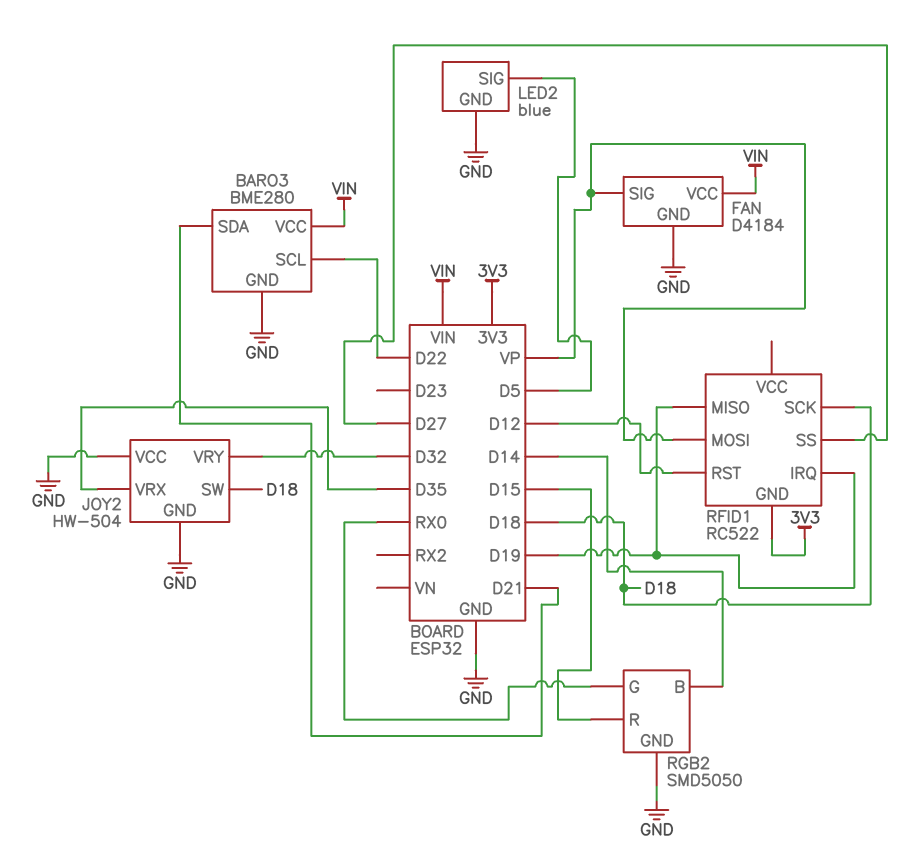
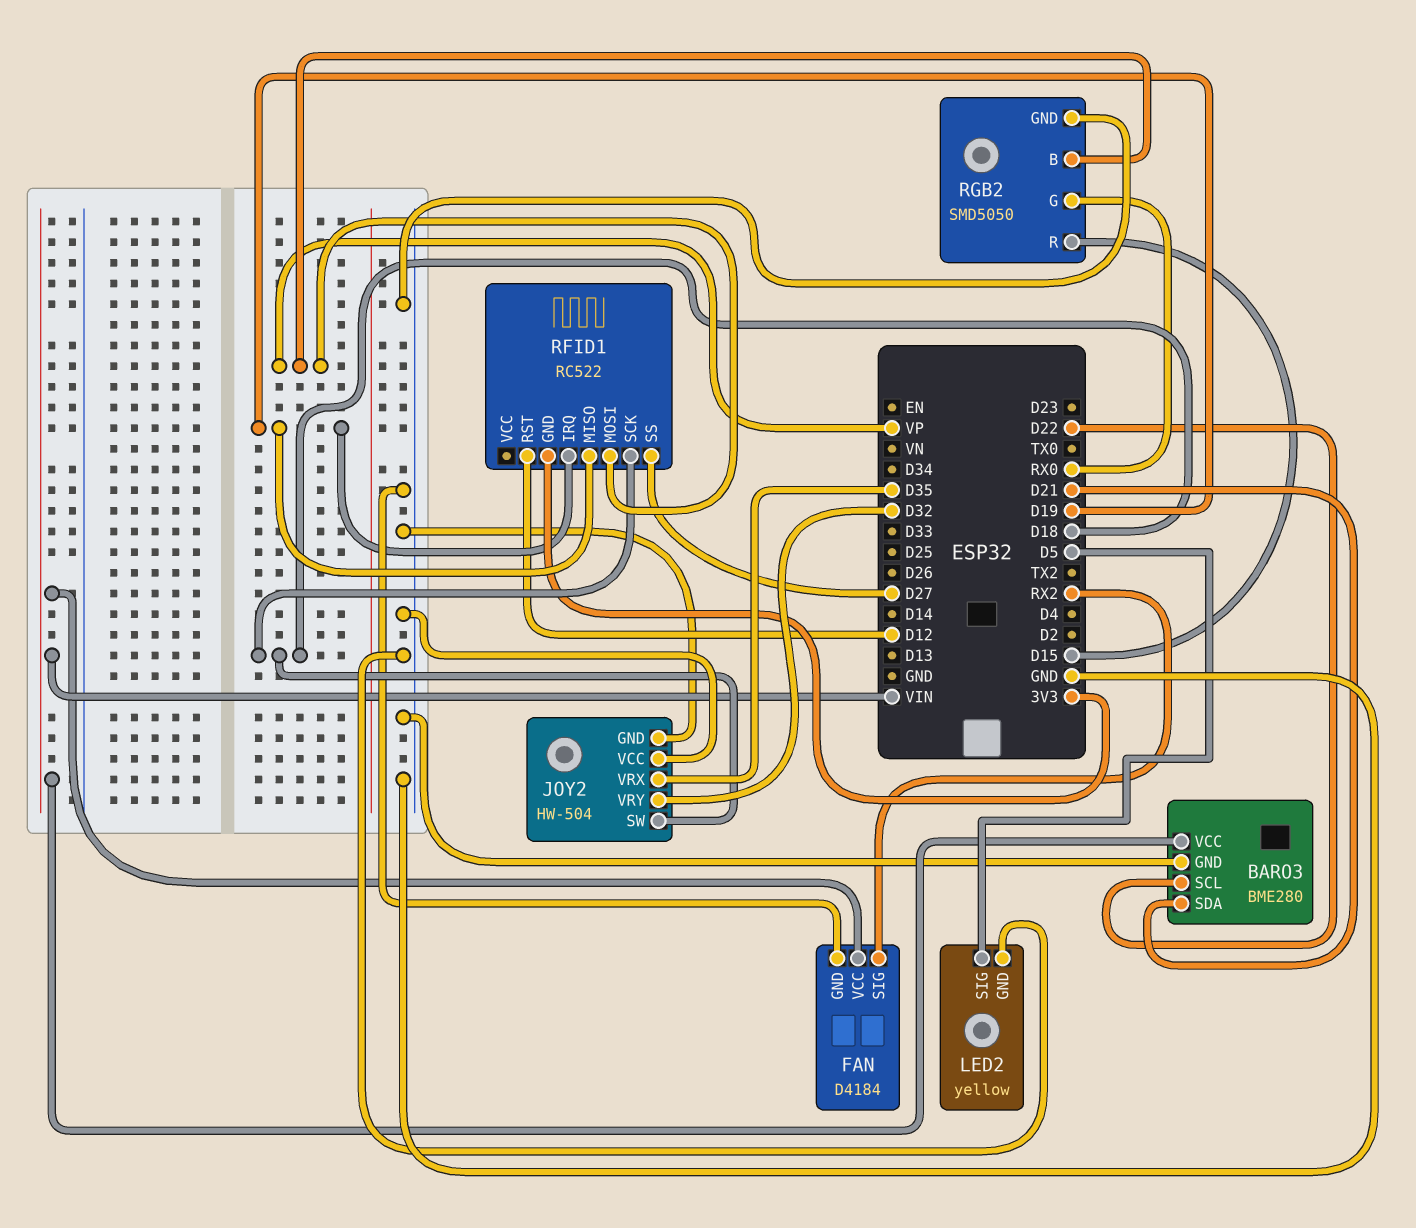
FAN pin SIG: VP -> RX2
LED2: blue -> yellow
RGB2 pin B: D14 -> VP

